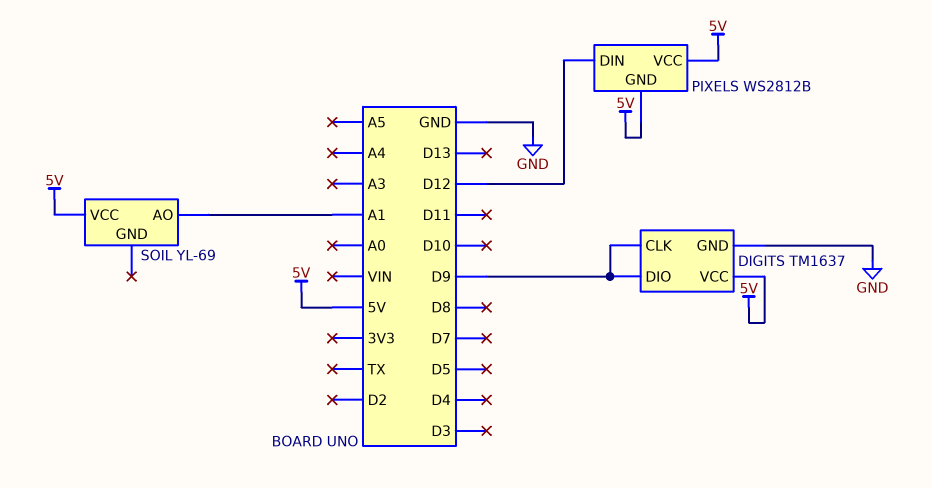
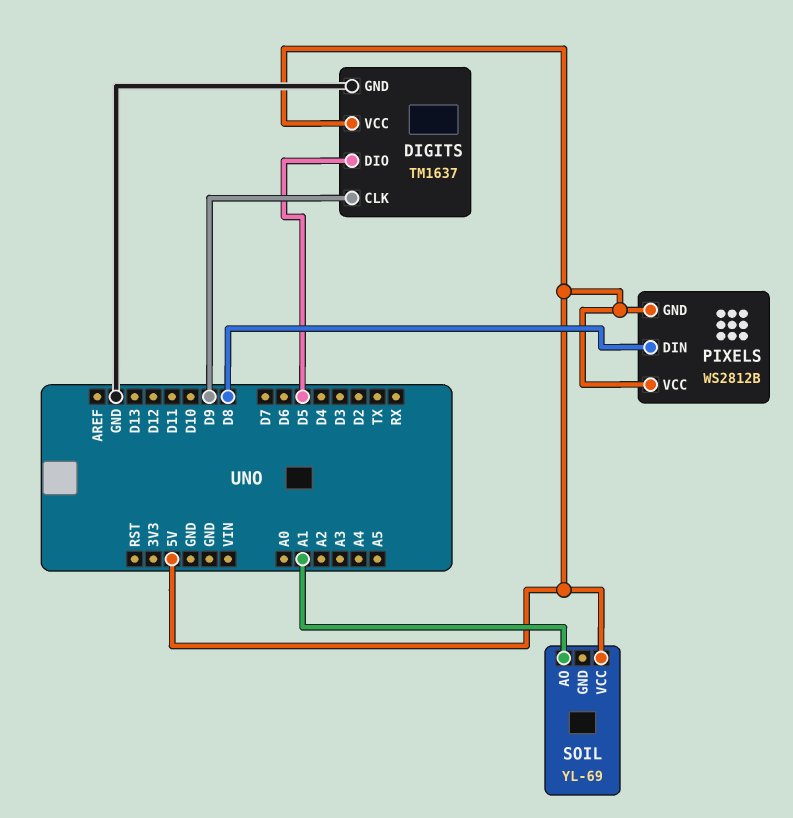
DIGITS pin DIO: D9 -> D5
PIXELS pin DIN: D12 -> D8

